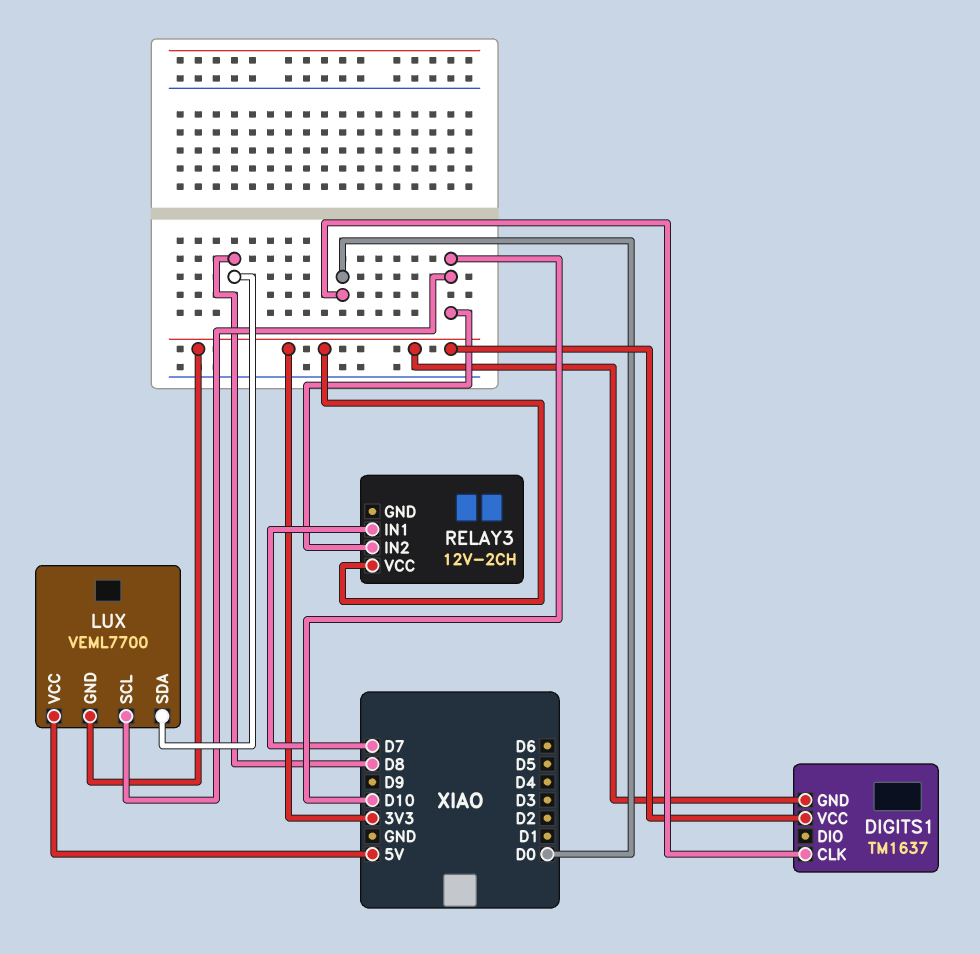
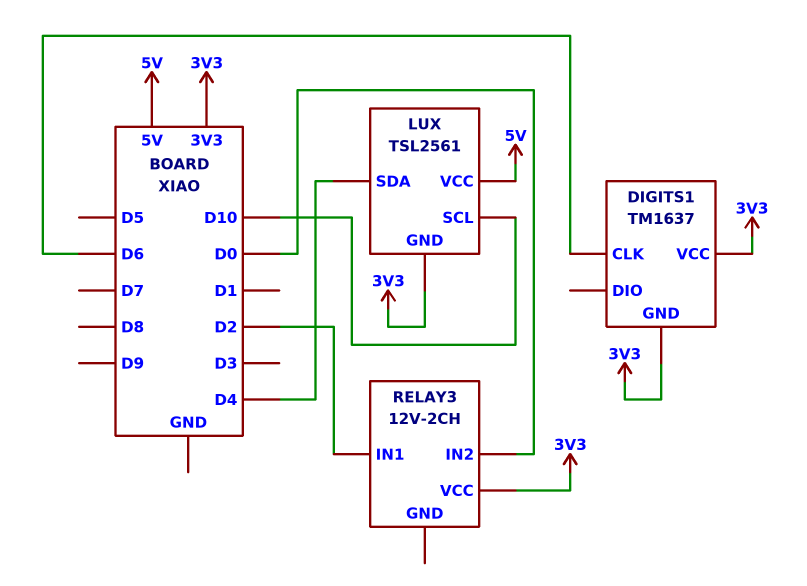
DIGITS1 pin CLK: D0 -> D6
LUX: VEML7700 -> TSL2561
LUX pin SDA: D8 -> D4
RELAY3 pin IN1: D7 -> D2
RELAY3 pin IN2: D10 -> D0

